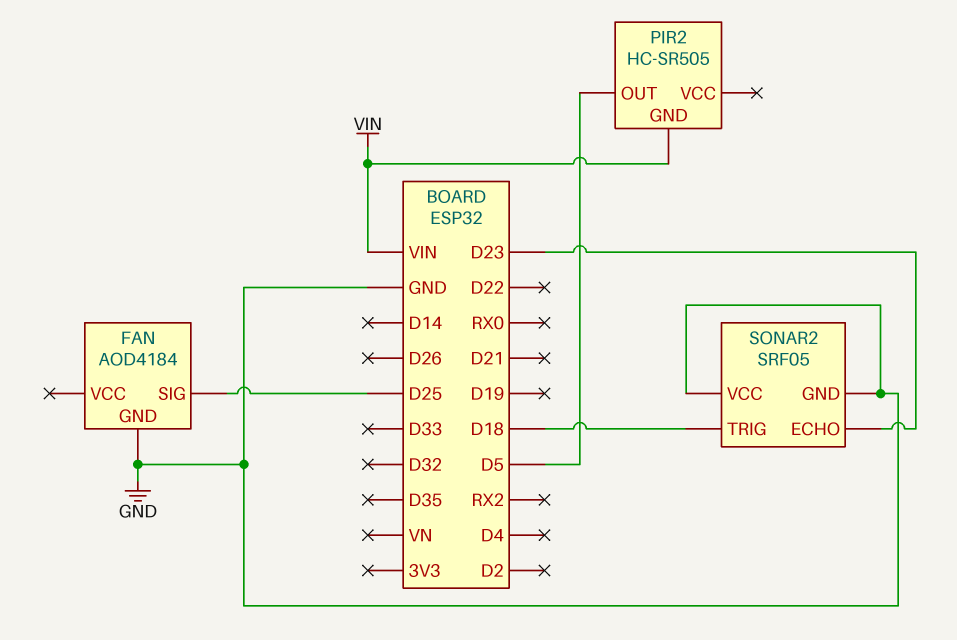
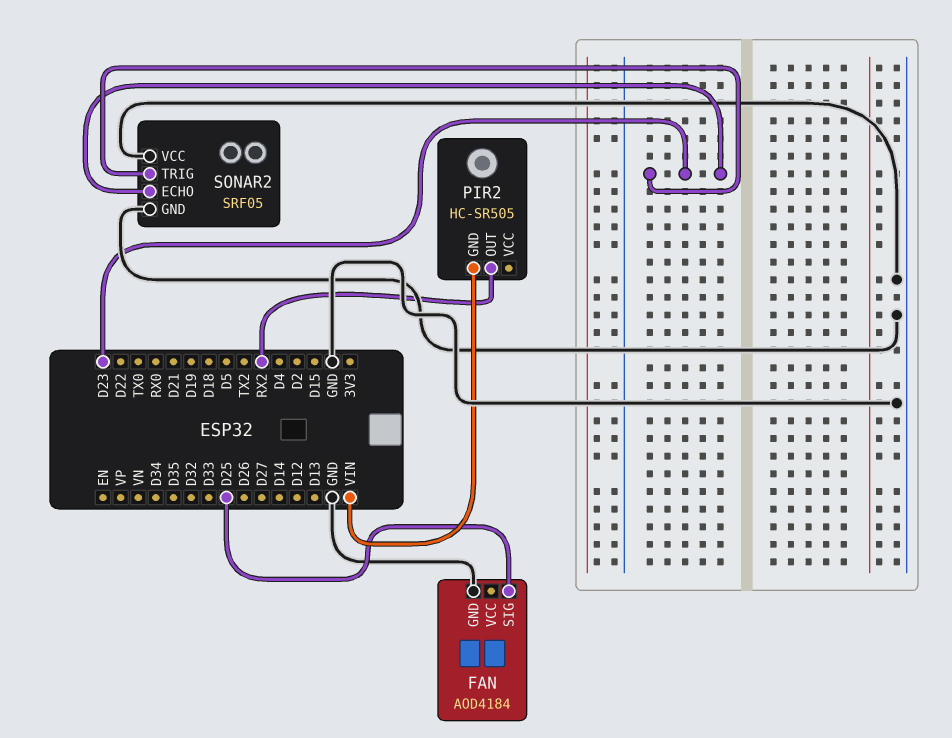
PIR2 pin OUT: D5 -> RX2
SONAR2 pin TRIG: D18 -> D23

